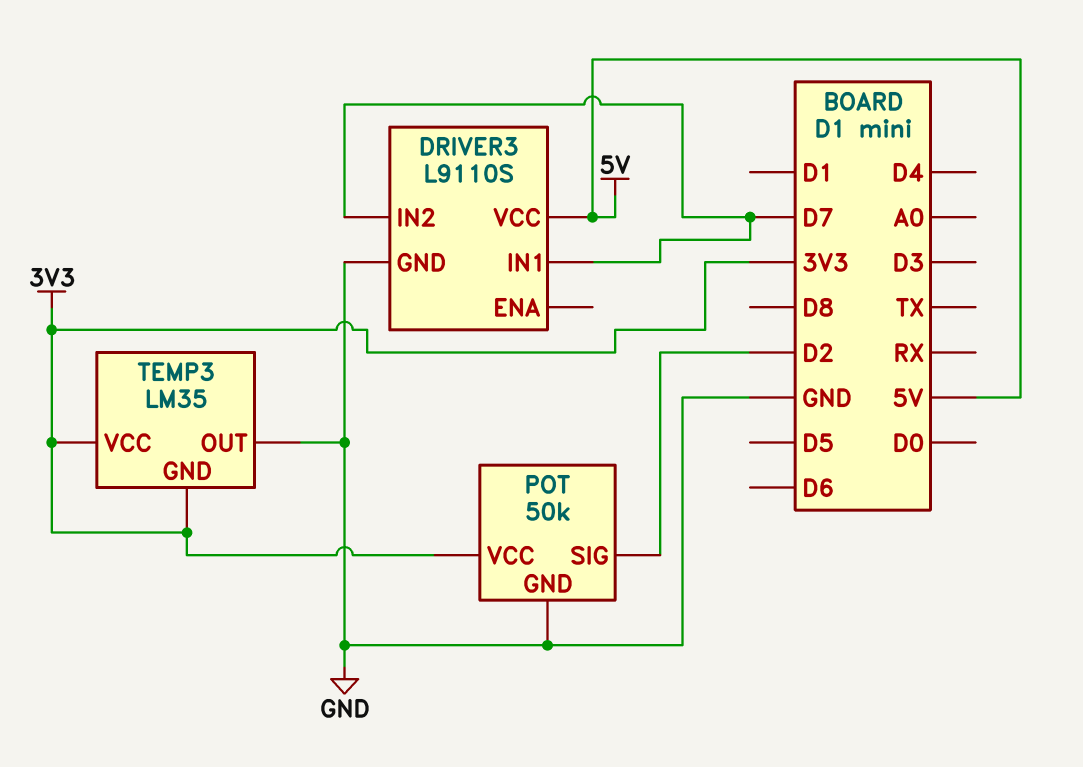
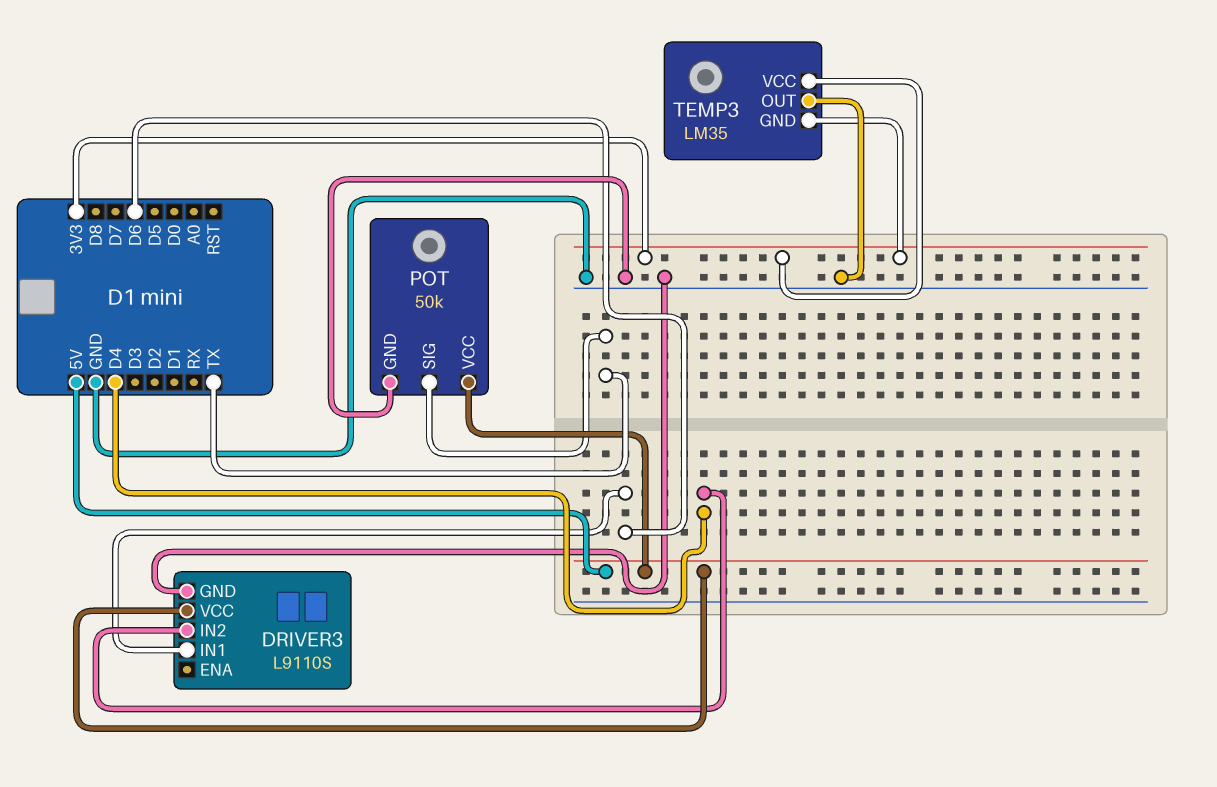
DRIVER3 pin IN1: D7 -> D6
DRIVER3 pin IN2: D7 -> D4
POT pin SIG: D2 -> TX
POT pin VCC: 3V3 -> 5V

